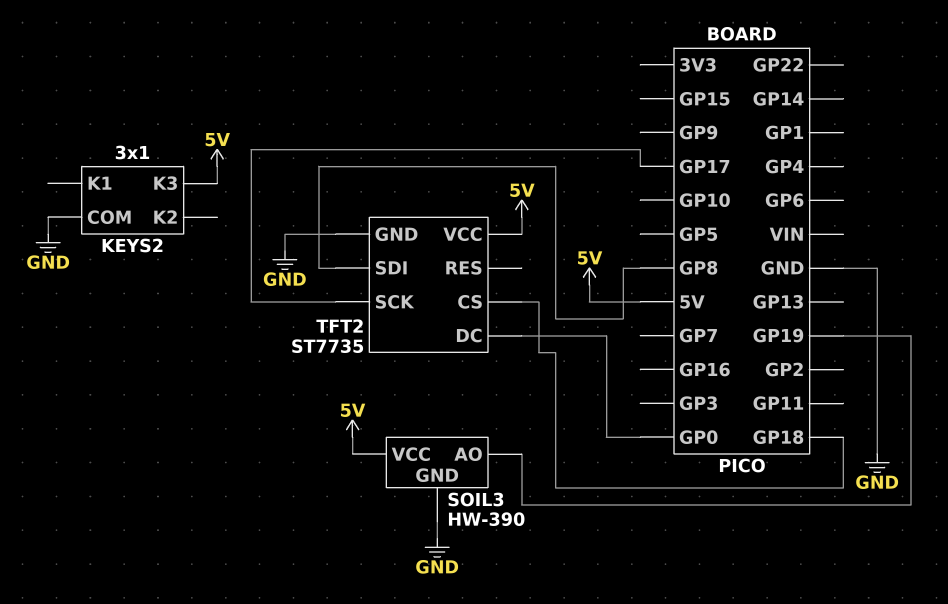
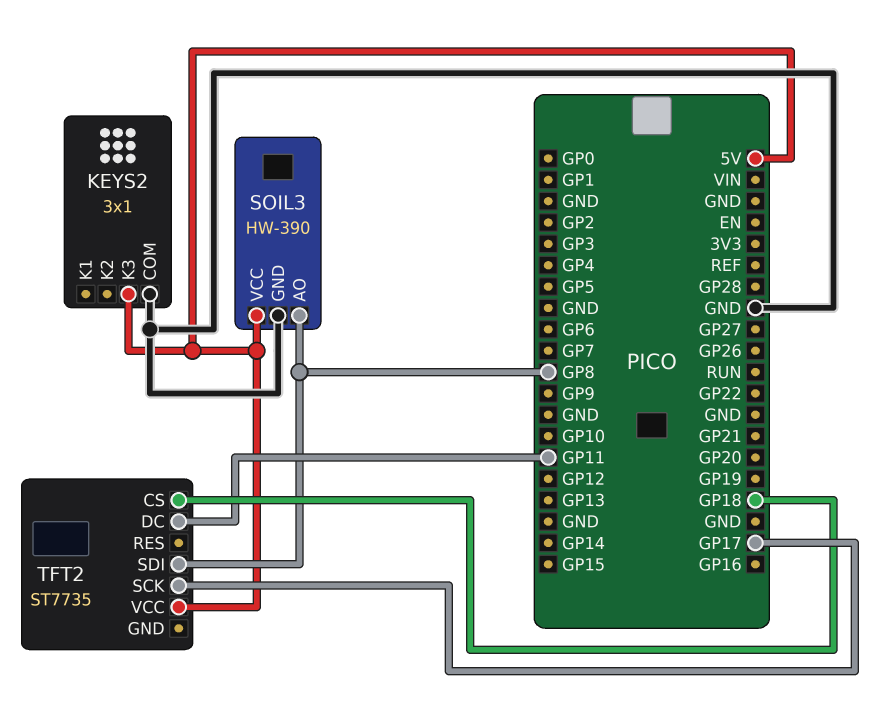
SOIL3 pin AO: GP19 -> GP8
TFT2 pin DC: GP0 -> GP11
TFT2 pin GND: GND -> none

